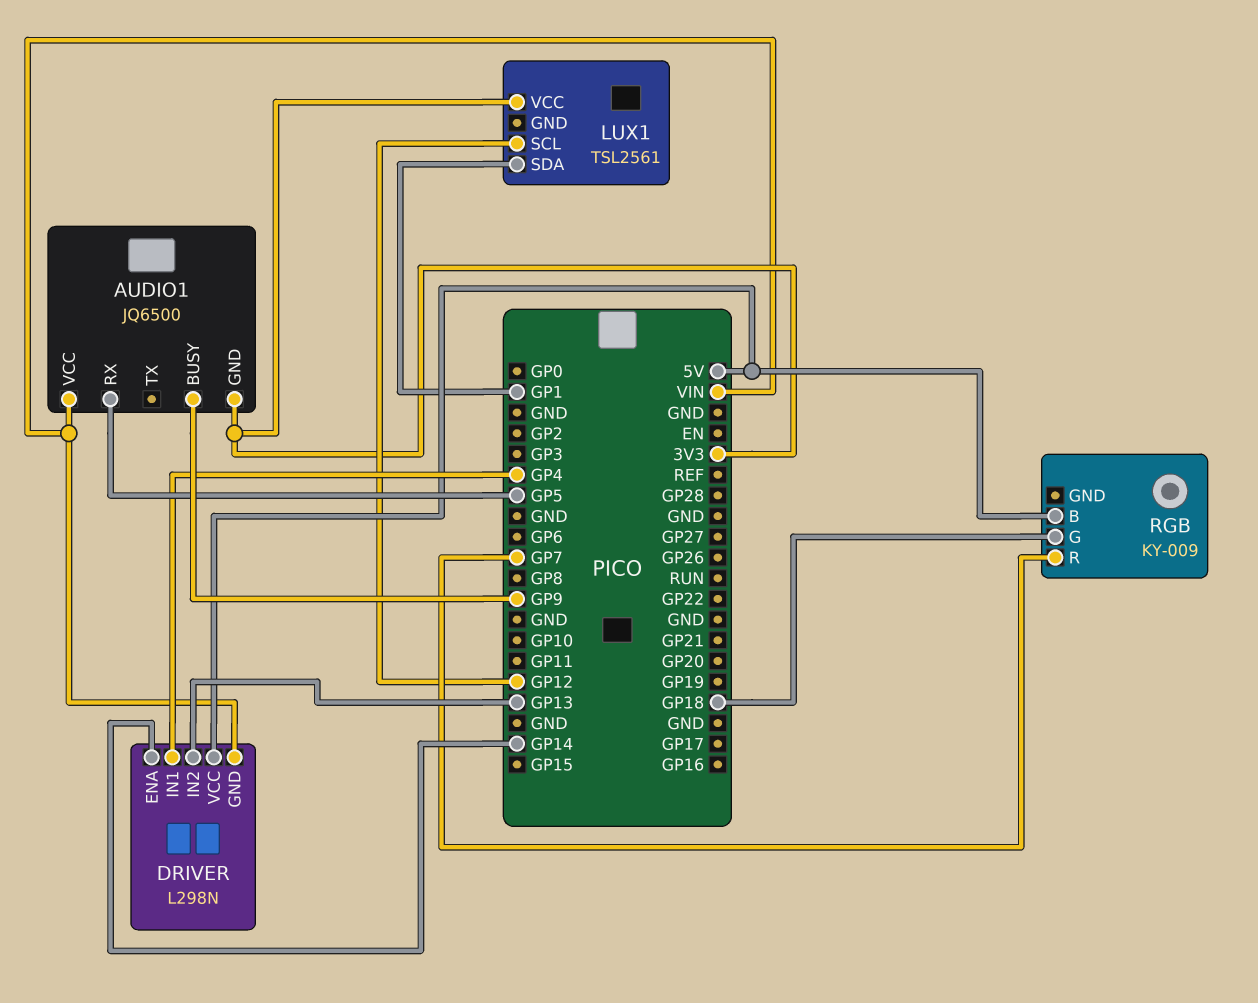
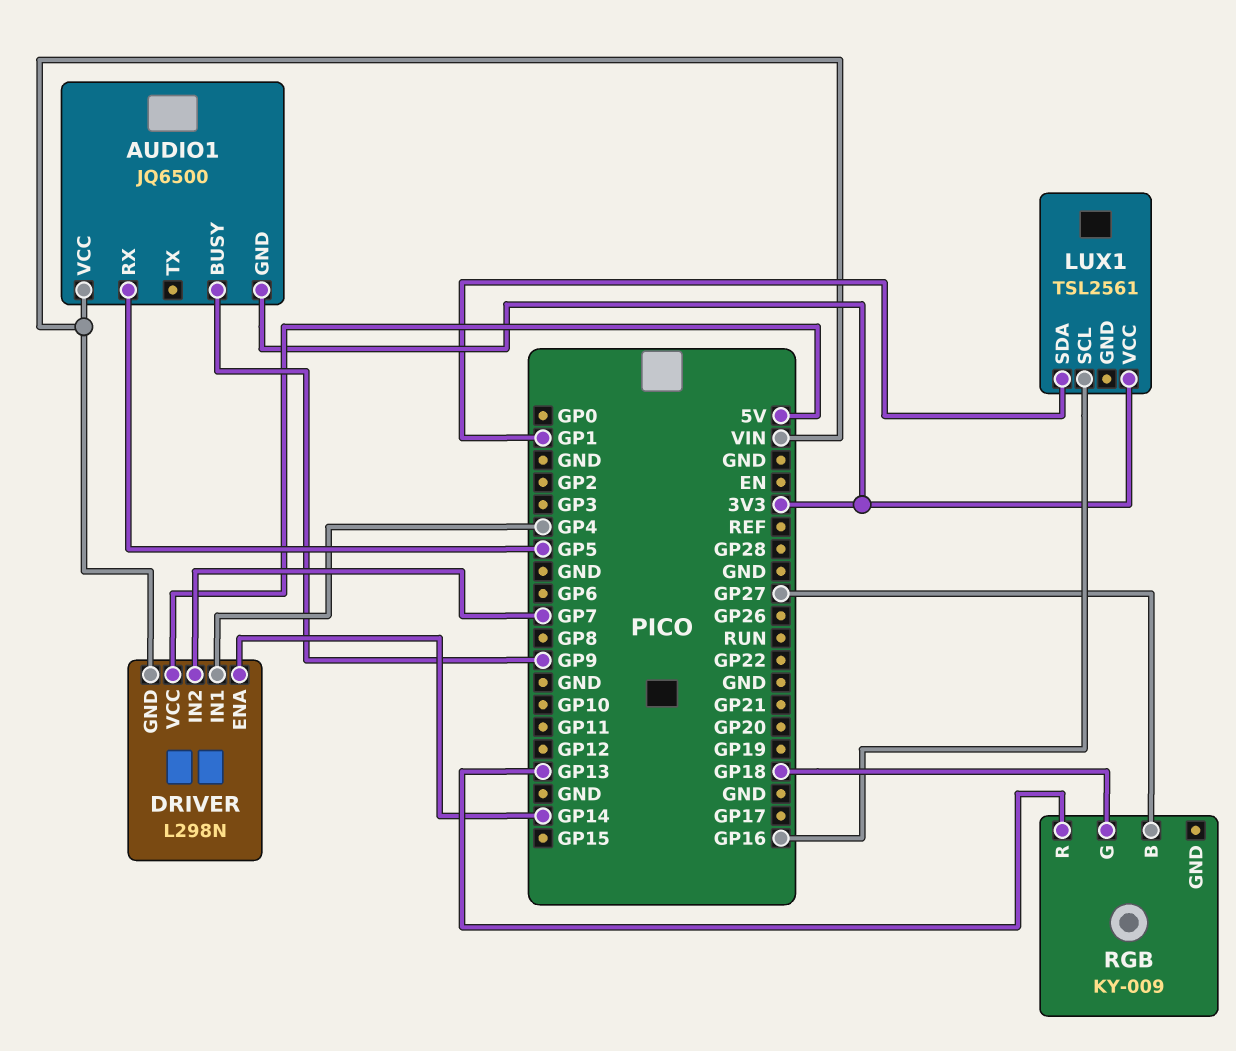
DRIVER pin IN2: GP13 -> GP7
LUX1 pin SCL: GP12 -> GP16
RGB pin B: 5V -> GP27
RGB pin R: GP7 -> GP13

